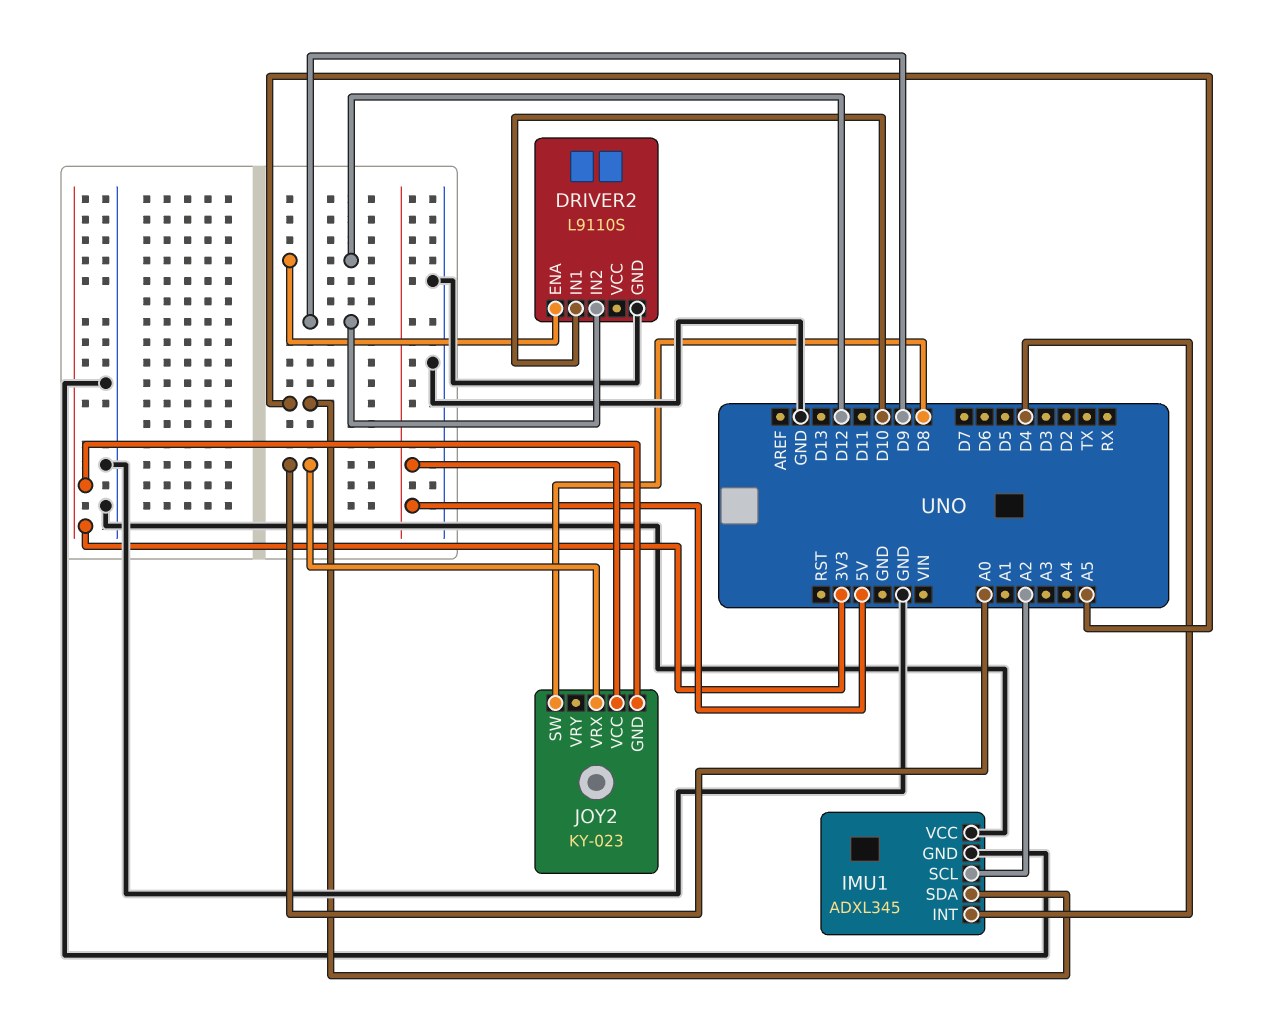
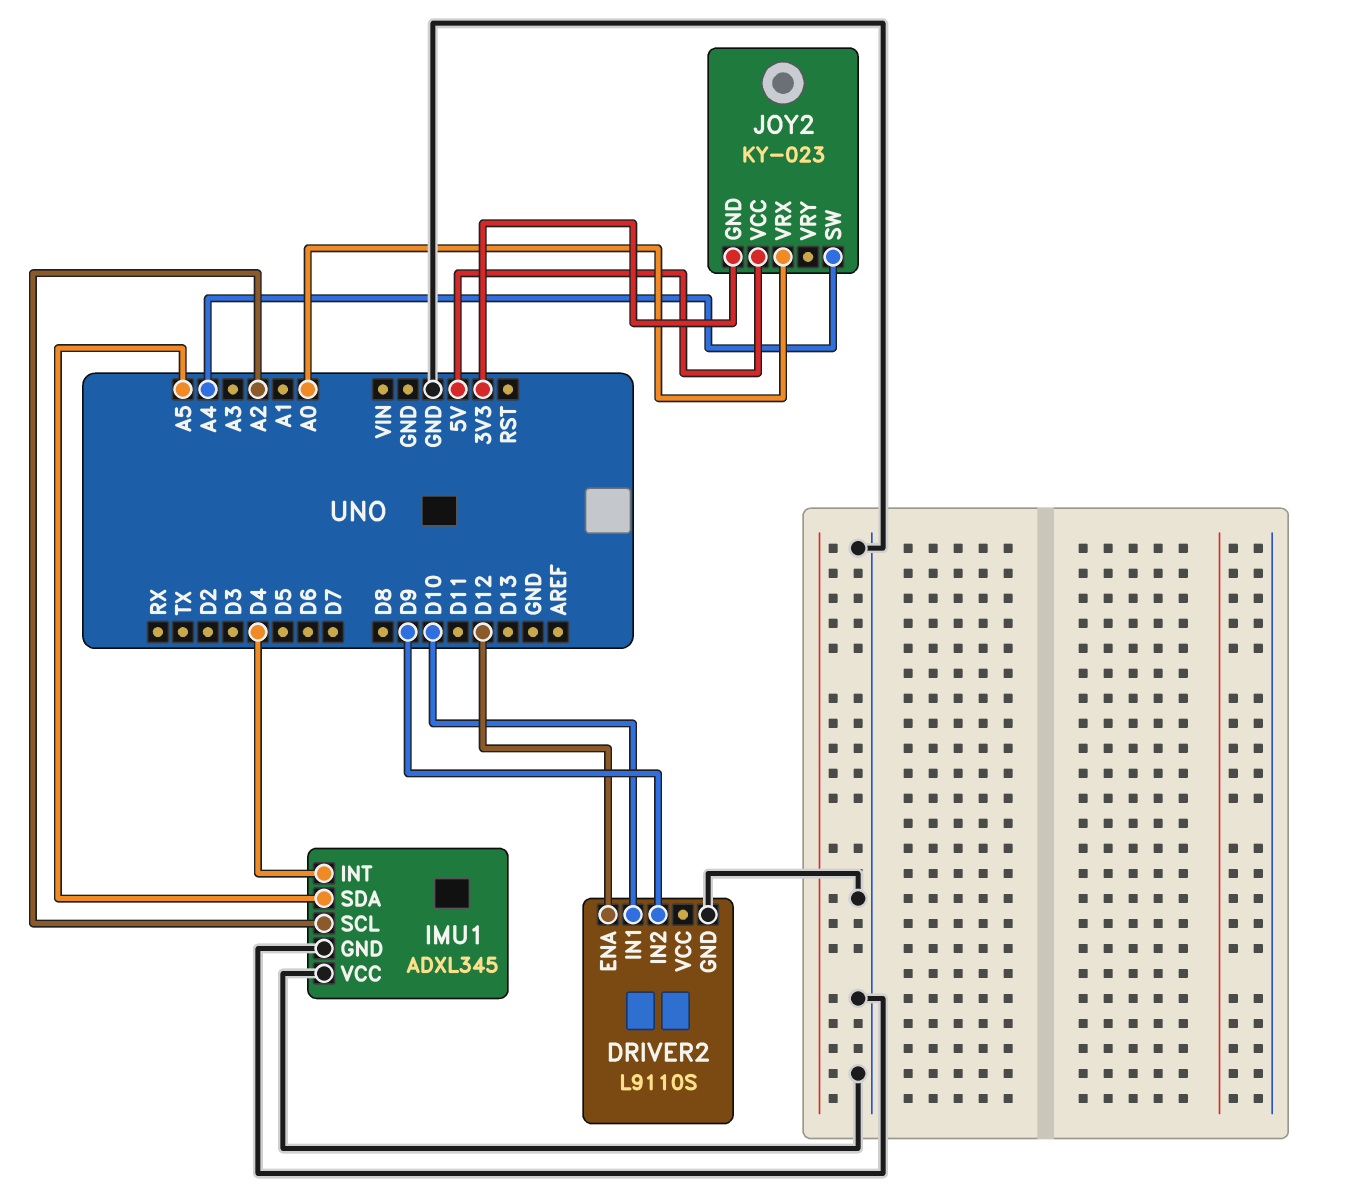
JOY2 pin SW: D8 -> A4

